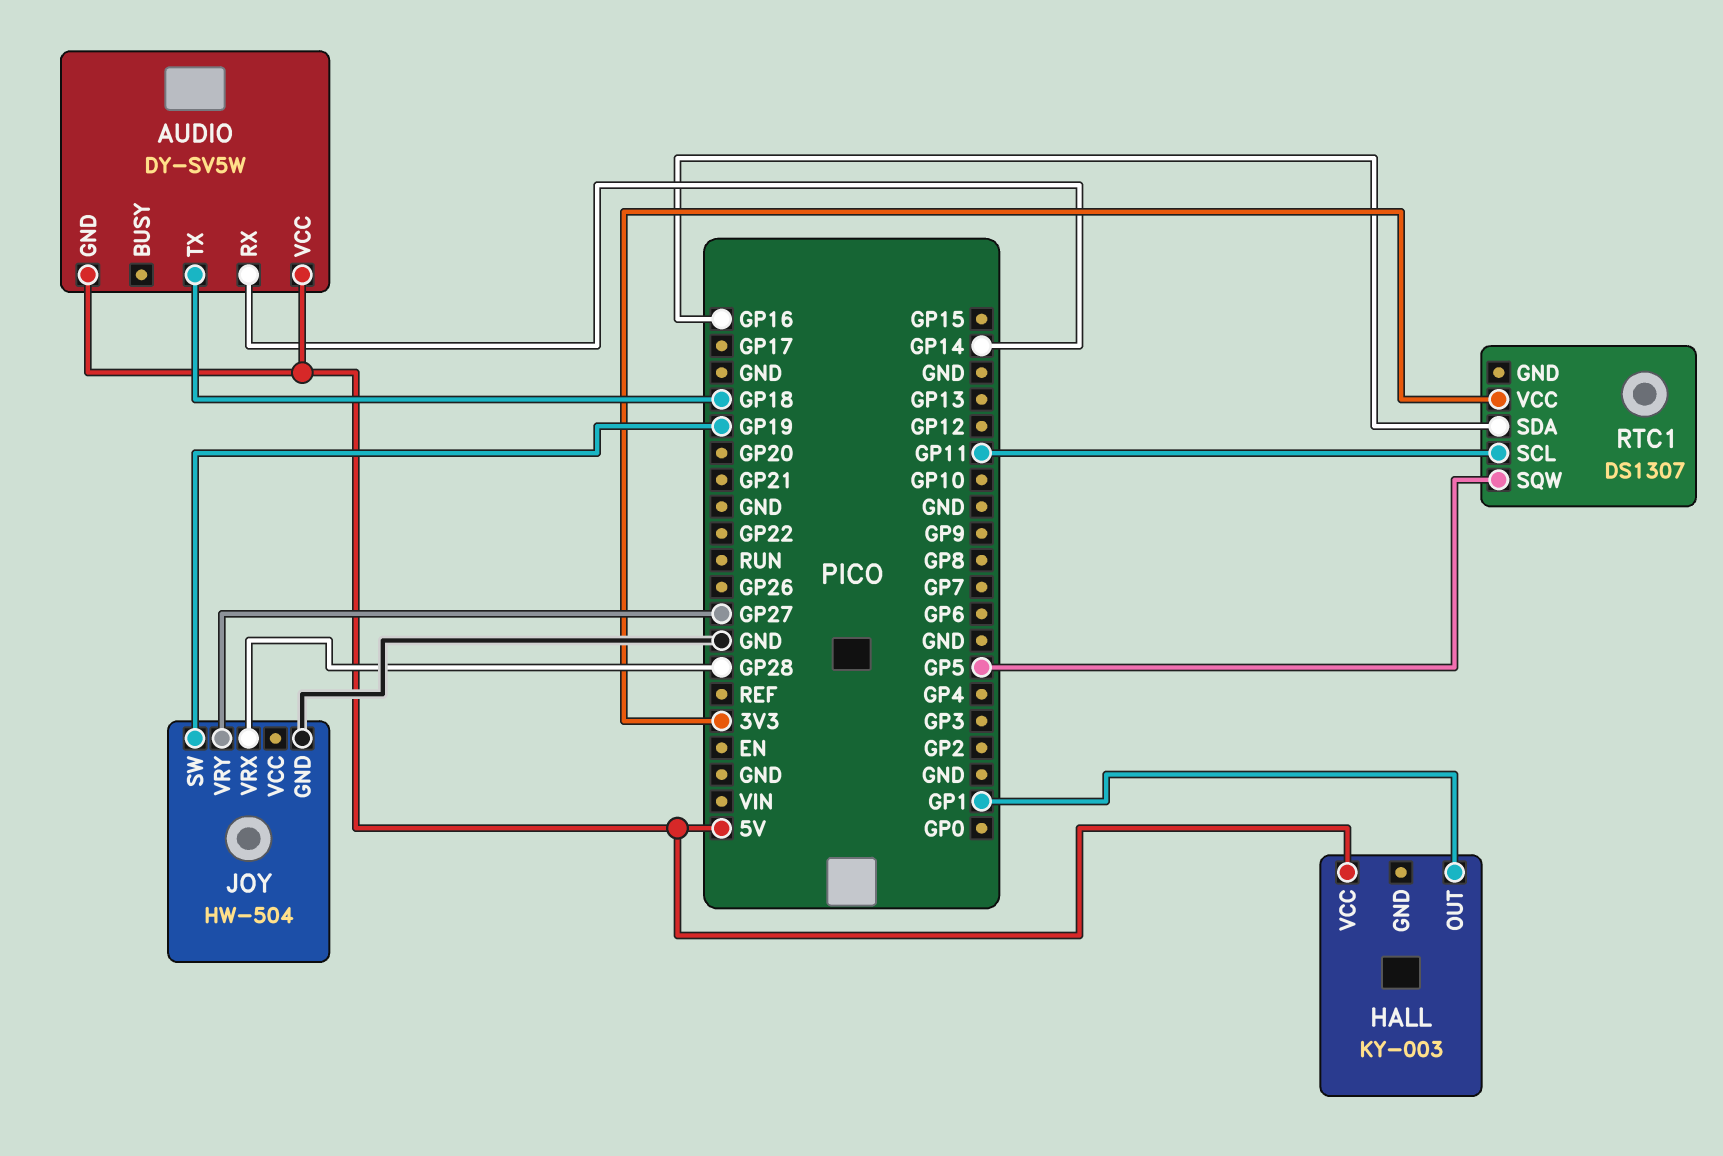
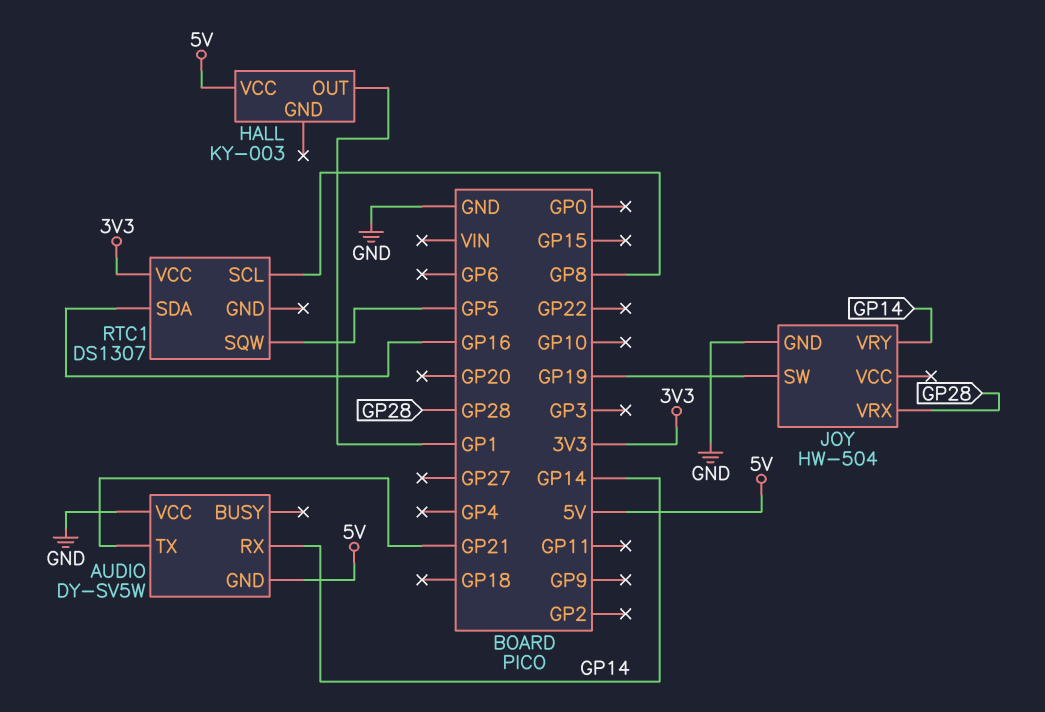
AUDIO pin TX: GP18 -> GP21
AUDIO pin VCC: 5V -> GND
JOY pin VRY: GP27 -> GP14
RTC1 pin SCL: GP11 -> GP8

